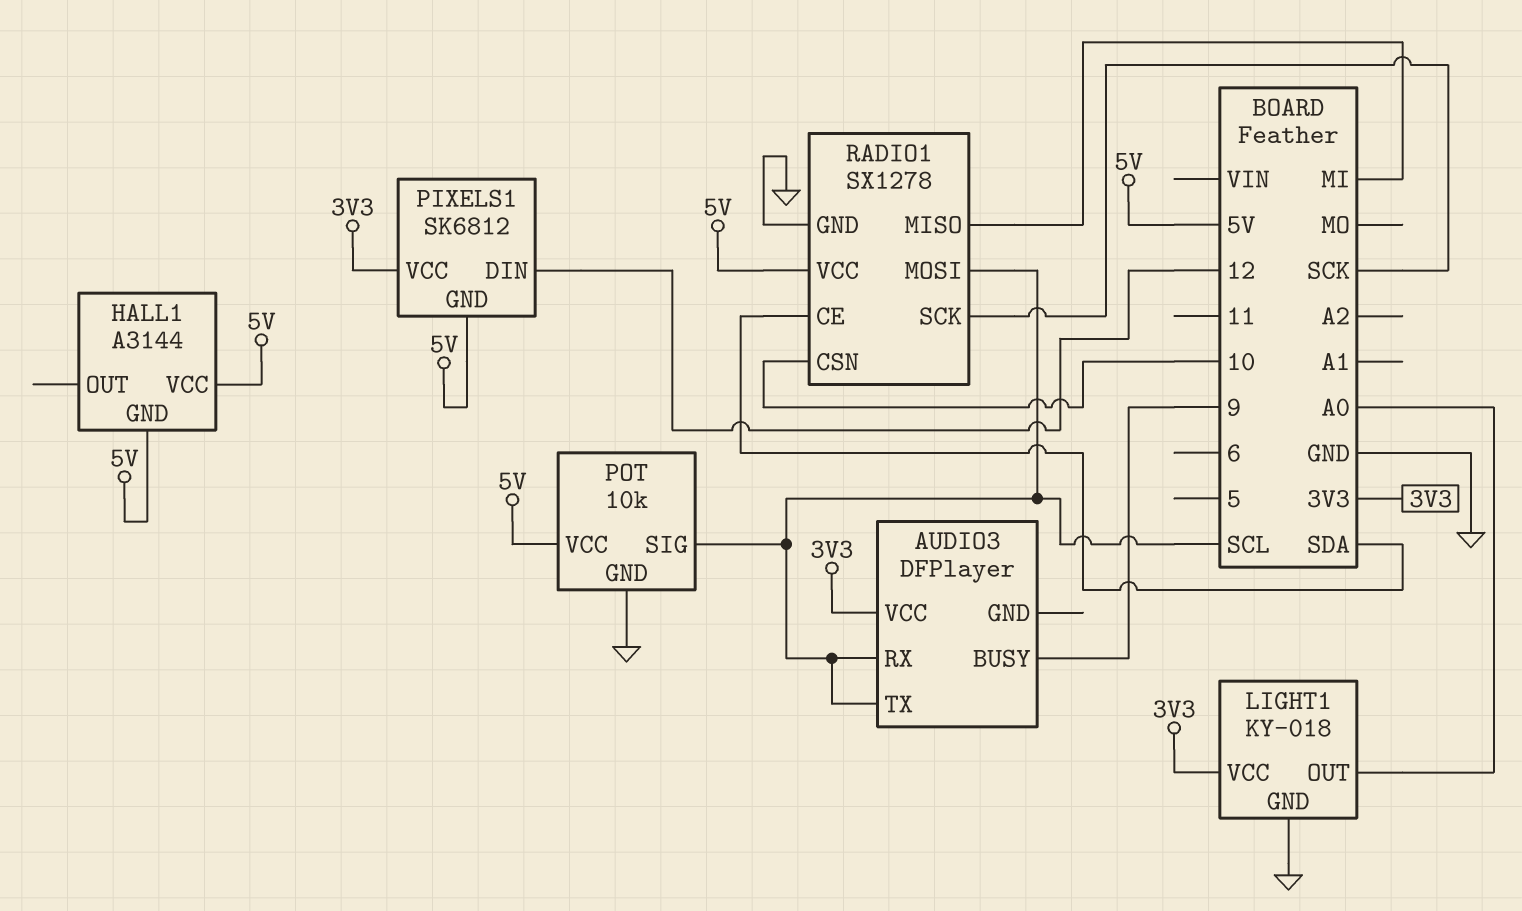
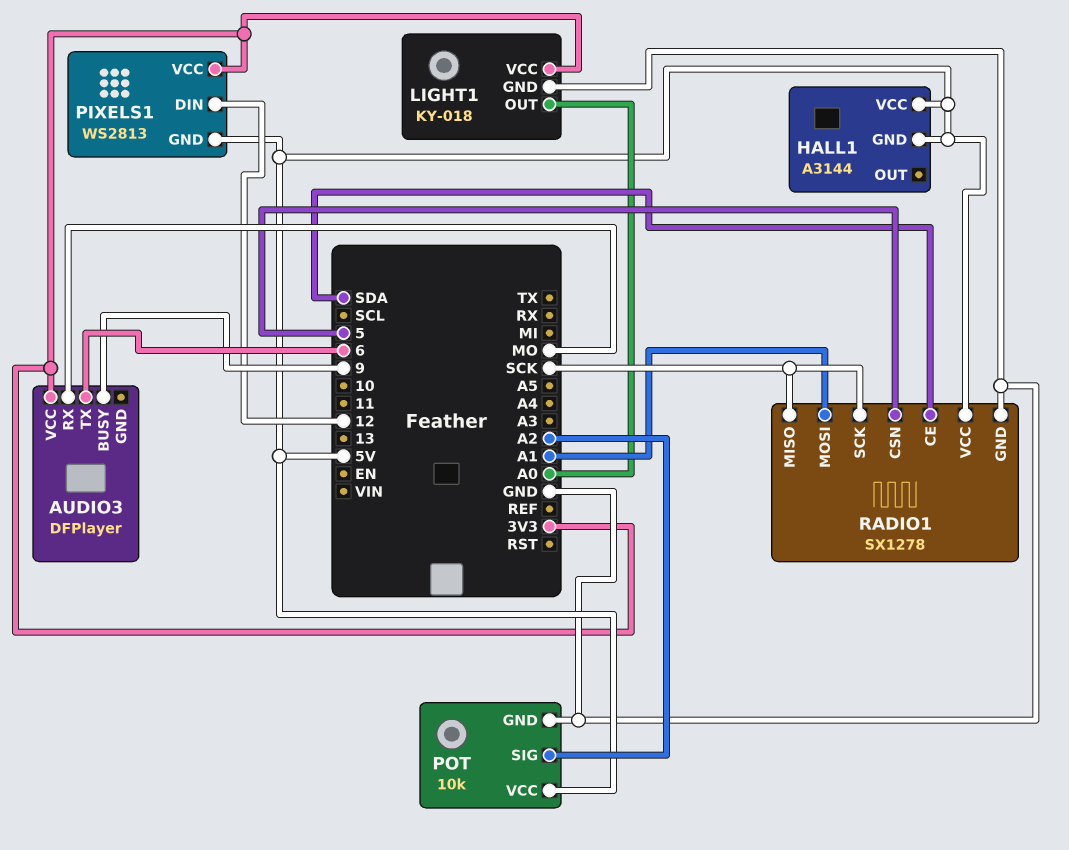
AUDIO3 pin RX: SCL -> MO
AUDIO3 pin TX: SCL -> 6
PIXELS1: SK6812 -> WS2813
POT pin SIG: SCL -> A2
RADIO1 pin CSN: 10 -> 5
RADIO1 pin MISO: MI -> SCK
RADIO1 pin MOSI: SCL -> A1

